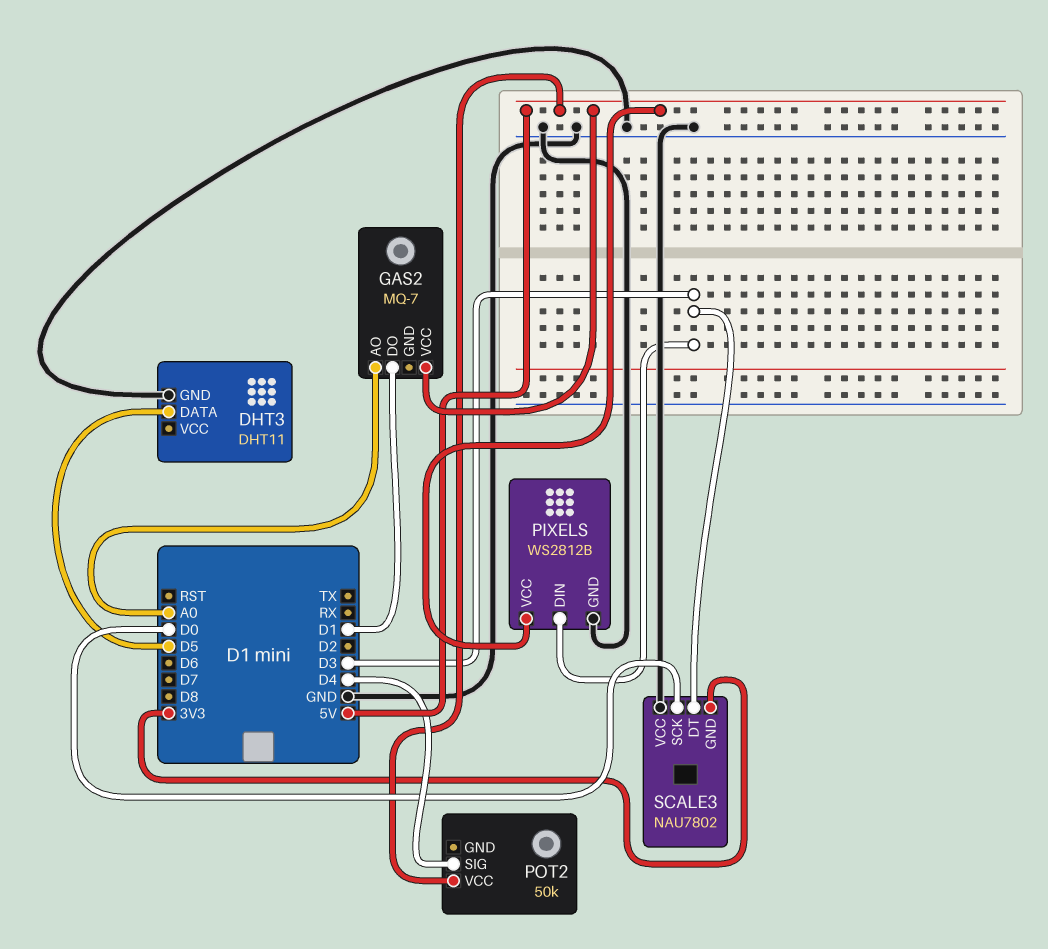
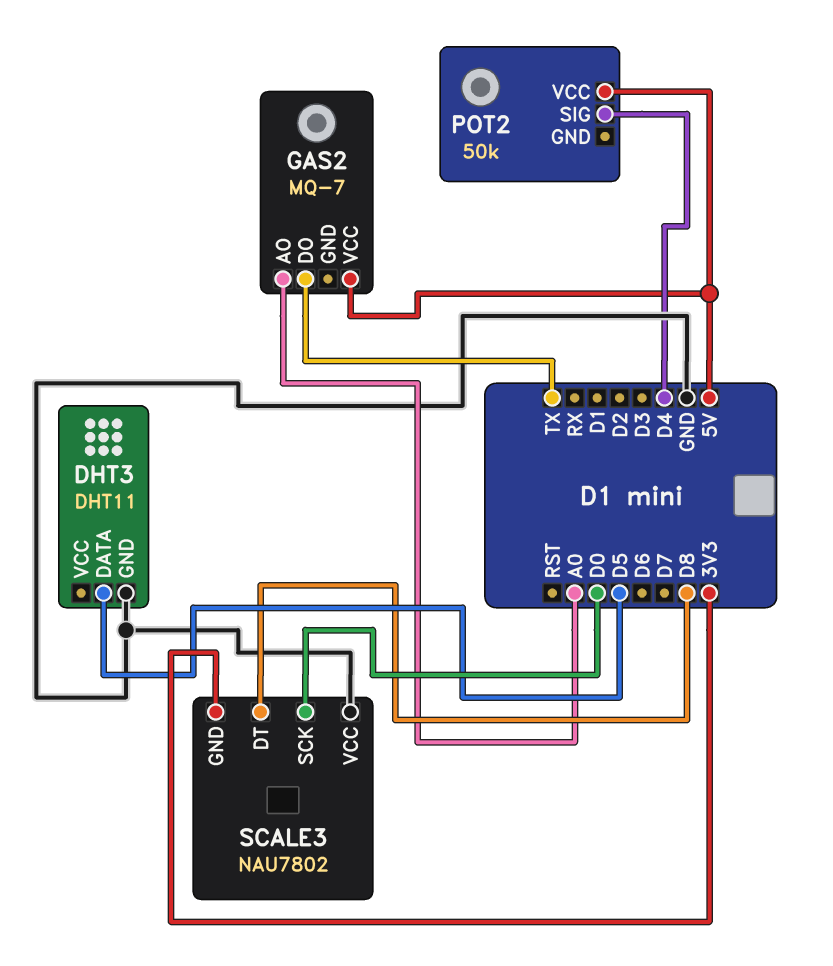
GAS2 pin DO: D1 -> TX
PIXELS: WS2812B -> none
PIXELS pin DIN: D3 -> none
PIXELS pin GND: GND -> none
PIXELS pin VCC: 5V -> none
SCALE3 pin DT: D3 -> D8

